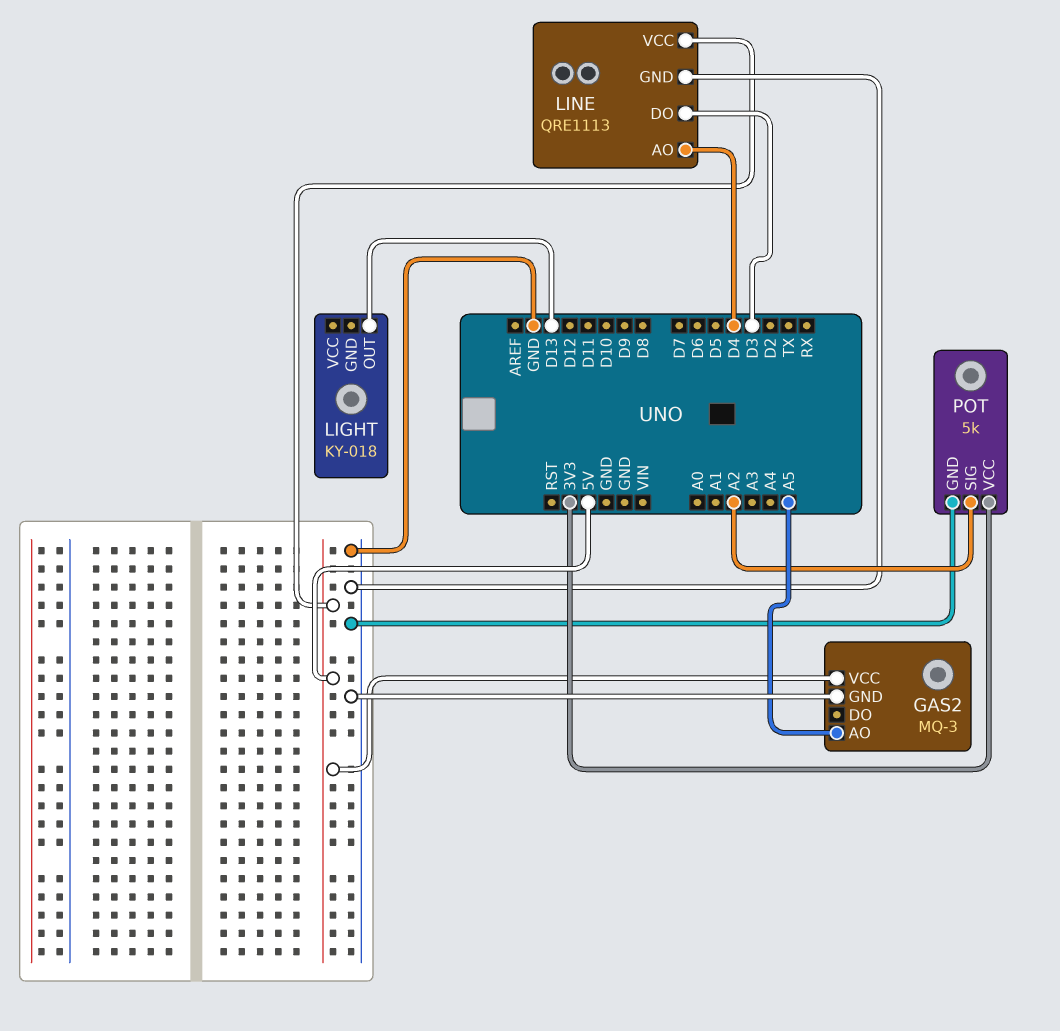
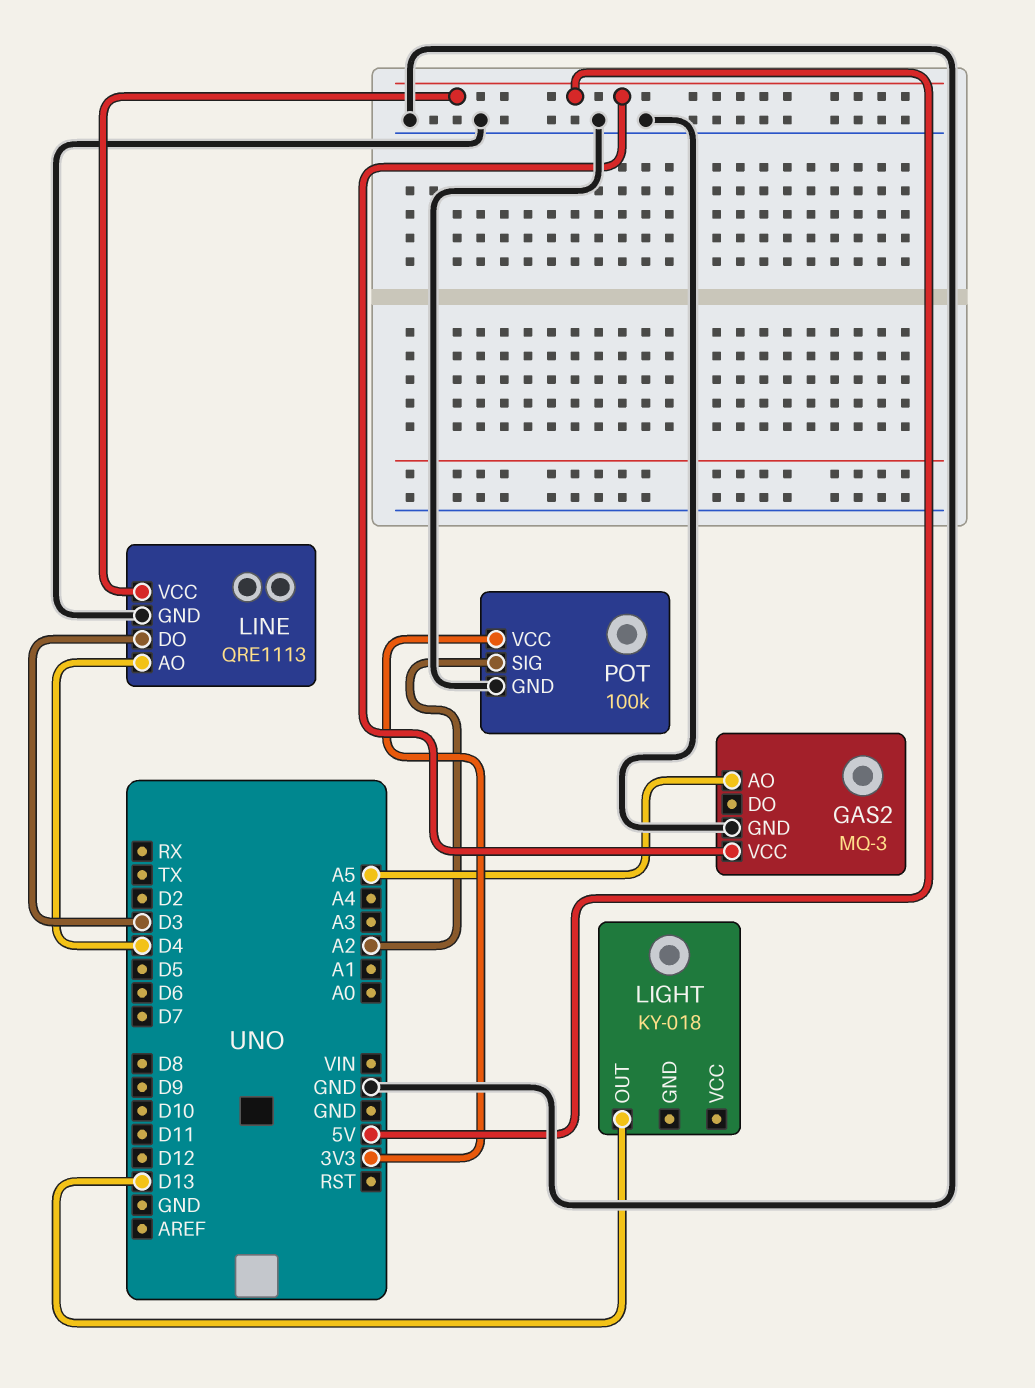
POT: 5k -> 100k

